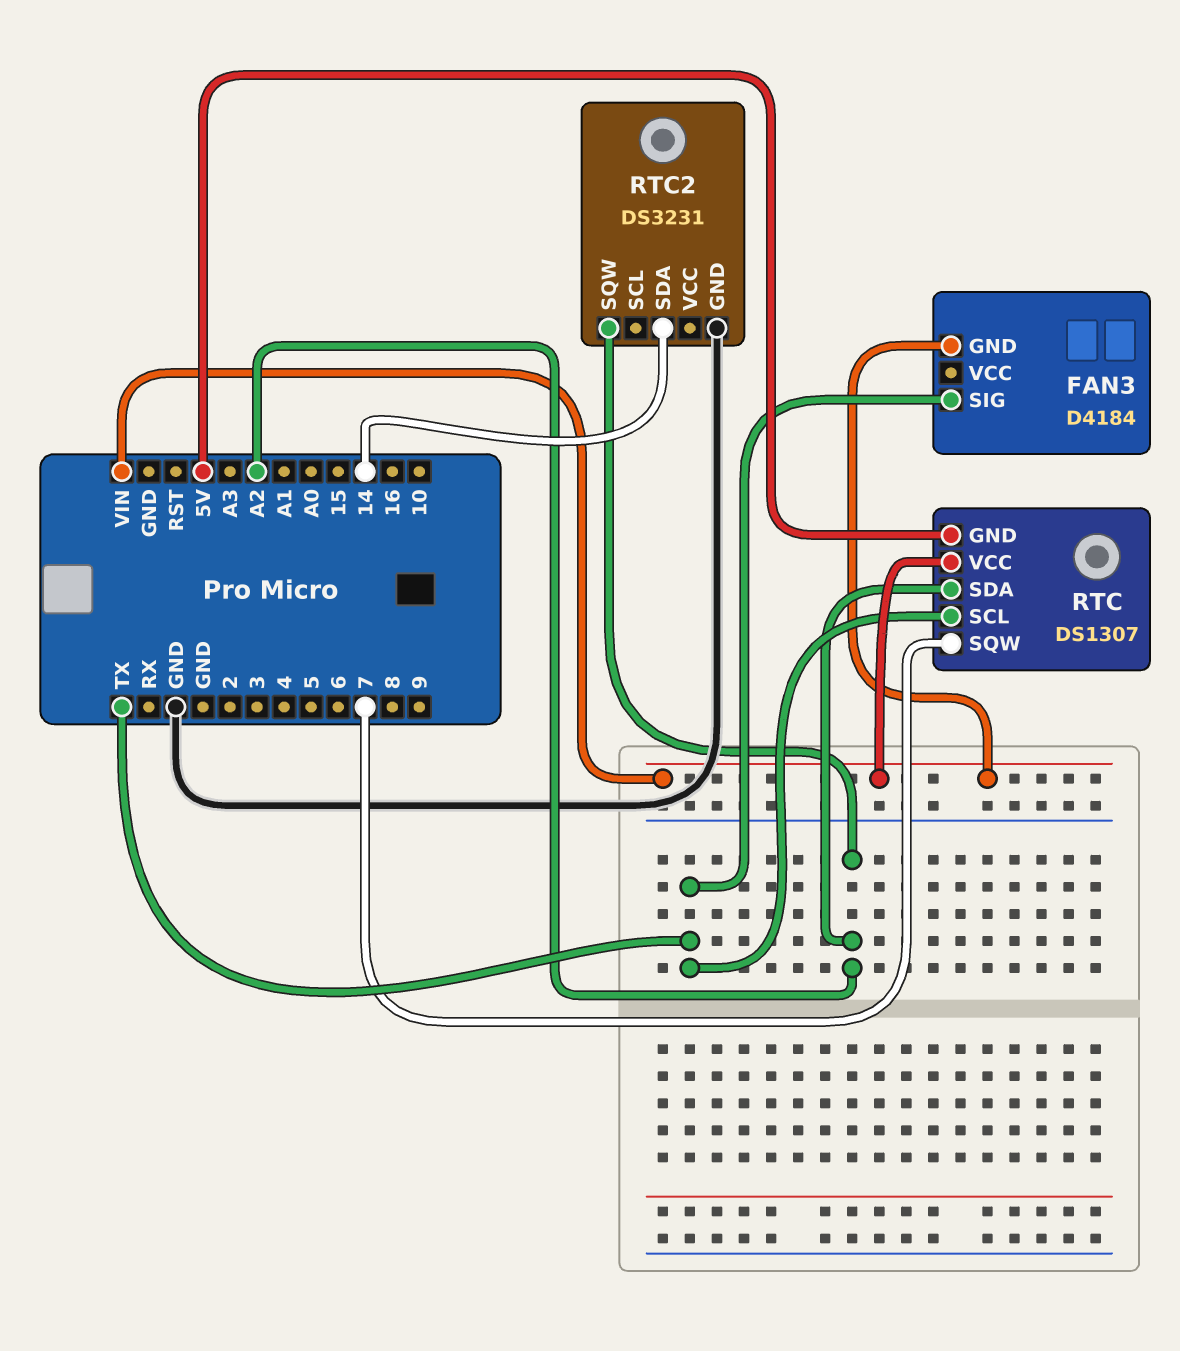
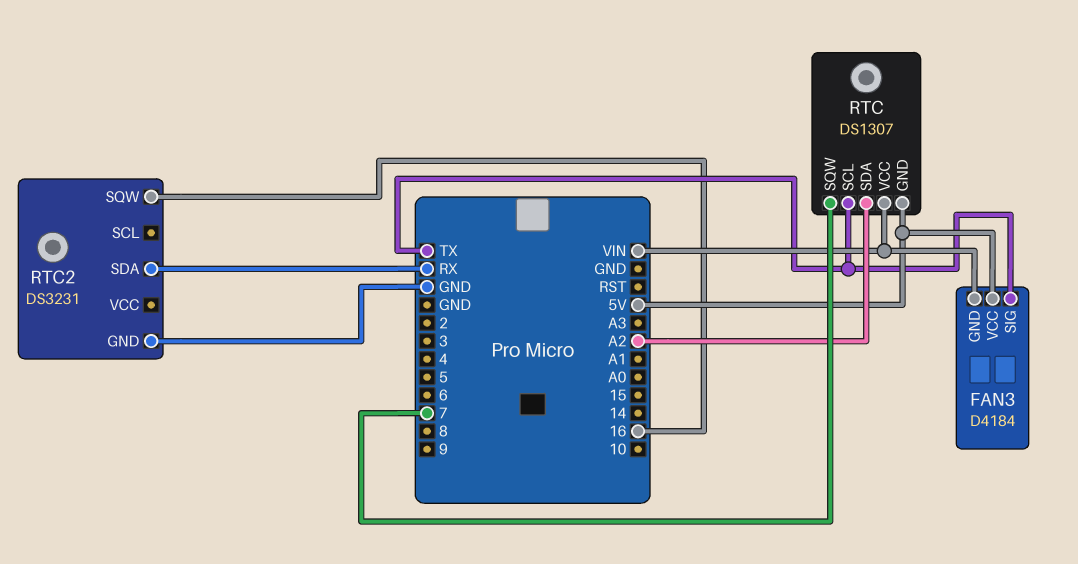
FAN3 pin VCC: none -> 5V
RTC2 pin SDA: 14 -> RX
RTC2 pin SQW: A2 -> 16

